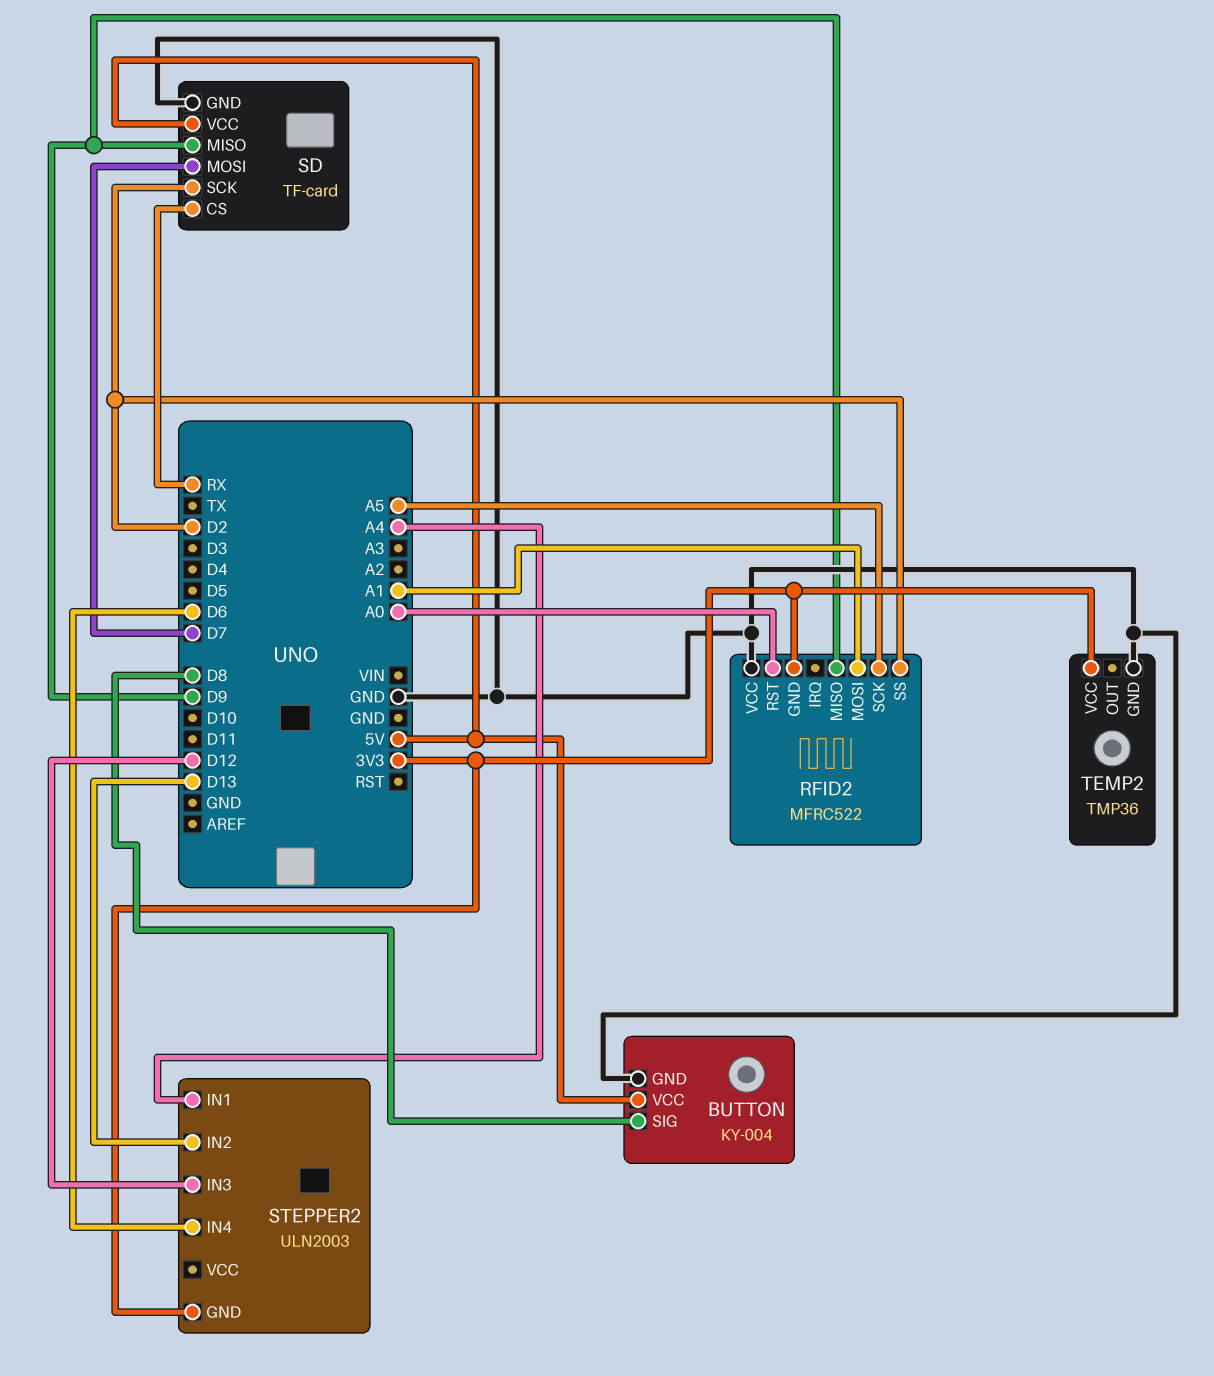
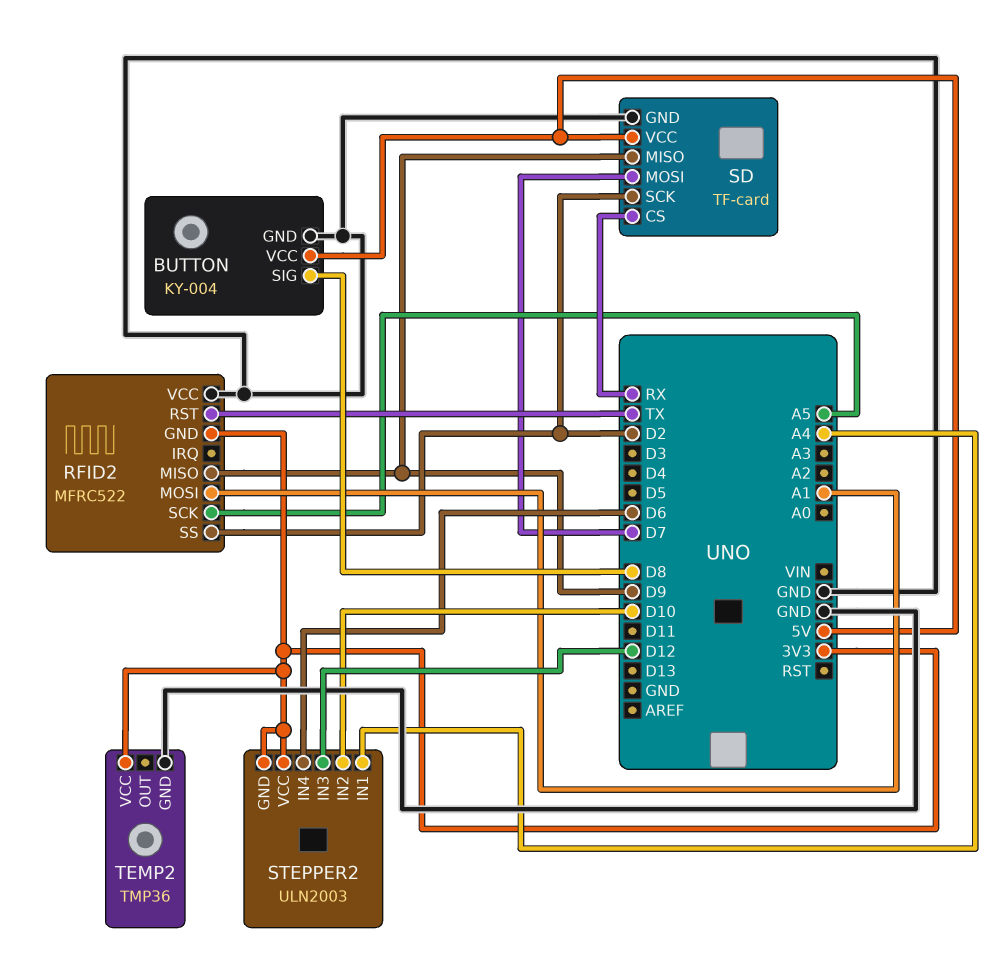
RFID2 pin RST: A0 -> TX
STEPPER2 pin IN2: D13 -> D10
STEPPER2 pin VCC: none -> 3V3

